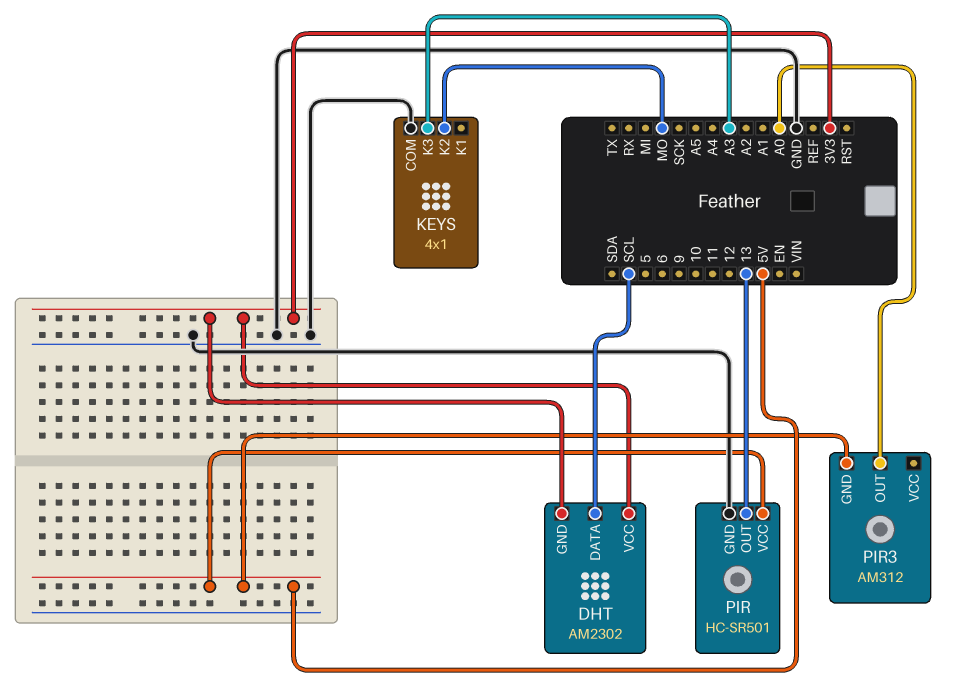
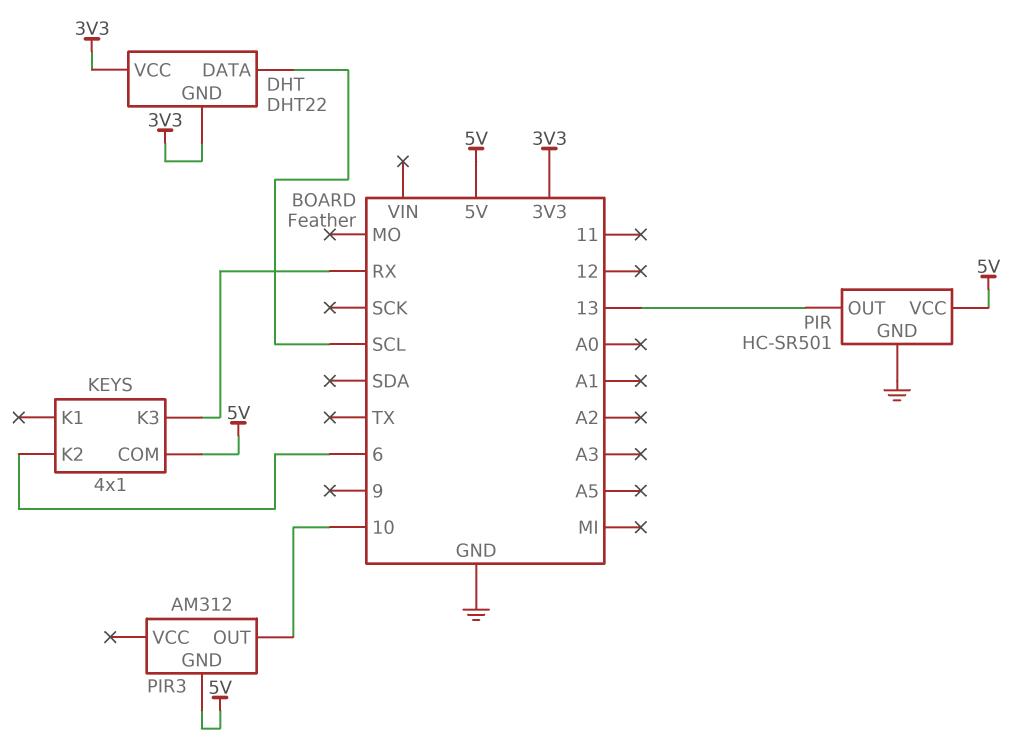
DHT: AM2302 -> DHT22
KEYS pin COM: GND -> 5V
KEYS pin K2: MO -> 6
KEYS pin K3: A3 -> RX
PIR3 pin OUT: A0 -> 10

